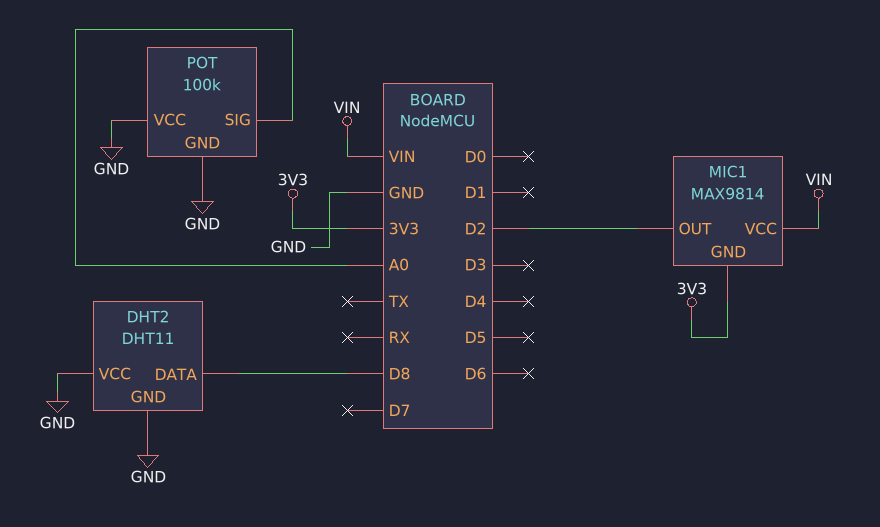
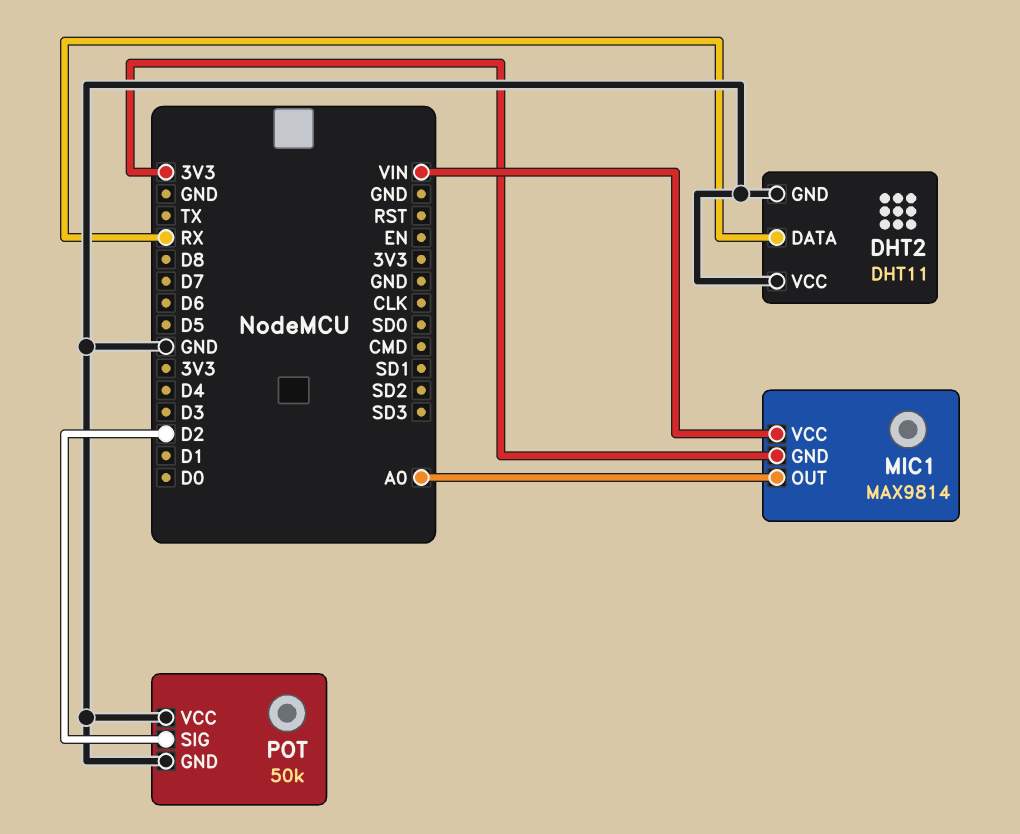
DHT2 pin DATA: D8 -> RX
MIC1 pin OUT: D2 -> A0
POT: 100k -> 50k
POT pin SIG: A0 -> D2

